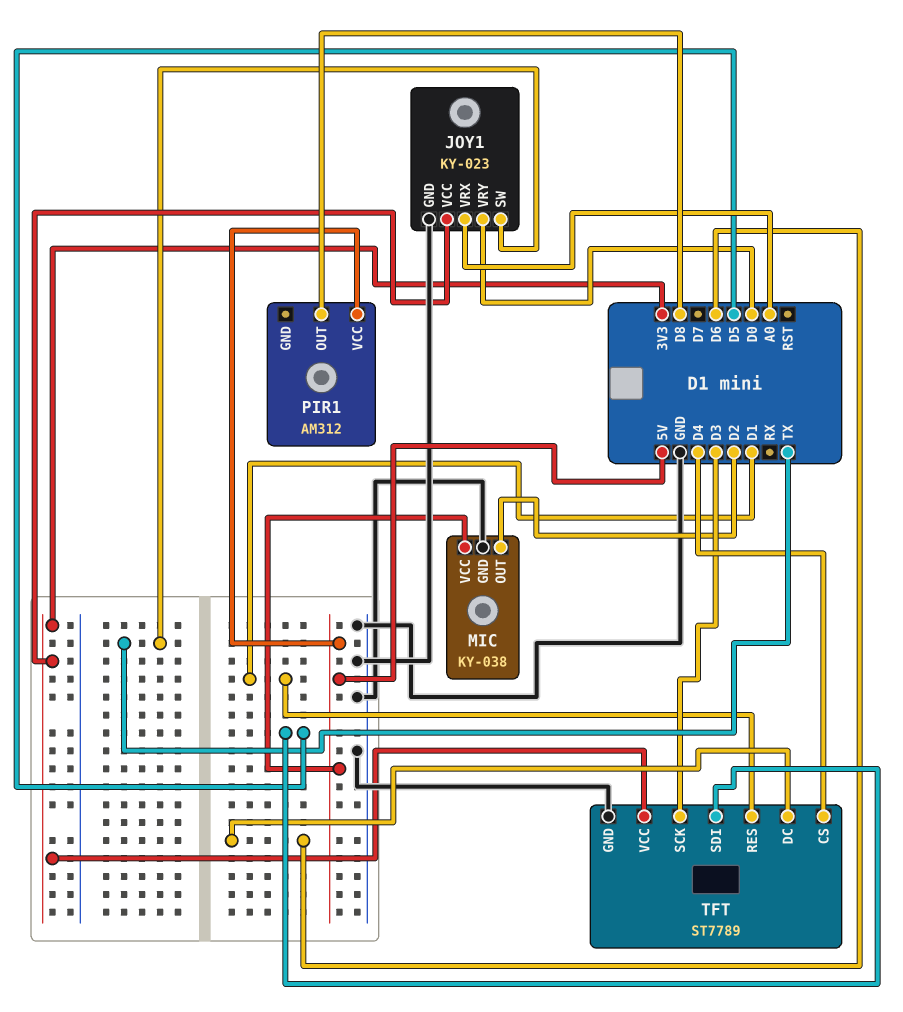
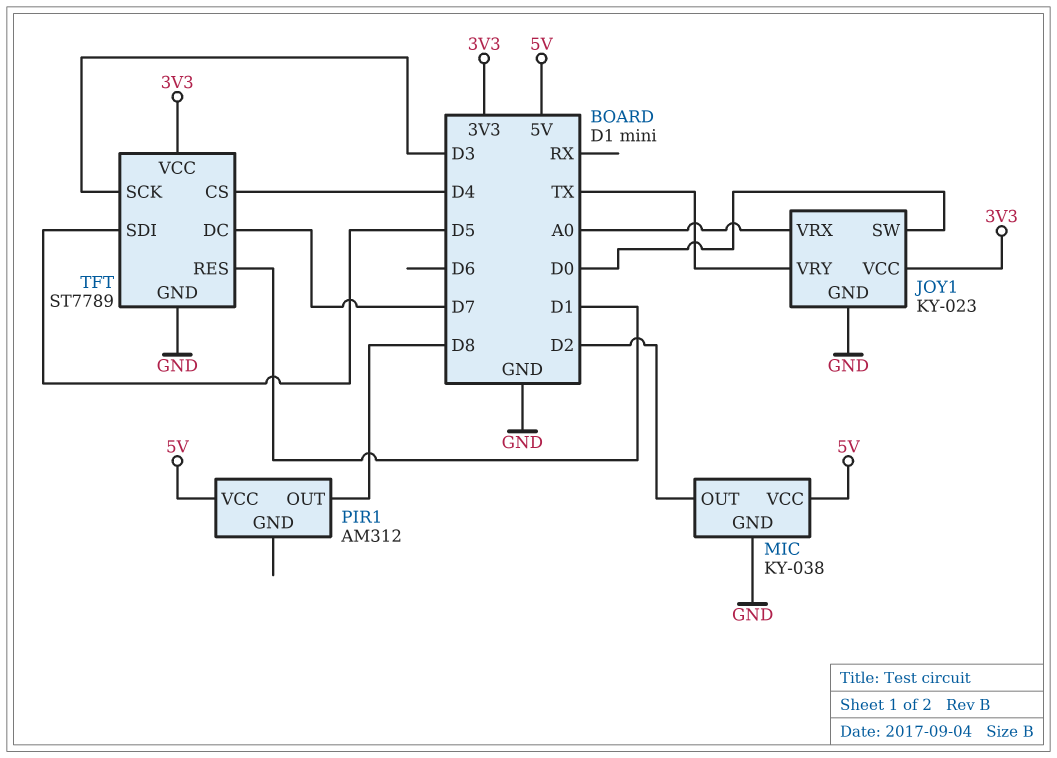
JOY1 pin SW: TX -> D0
JOY1 pin VRY: D0 -> TX
TFT pin DC: D6 -> D7

